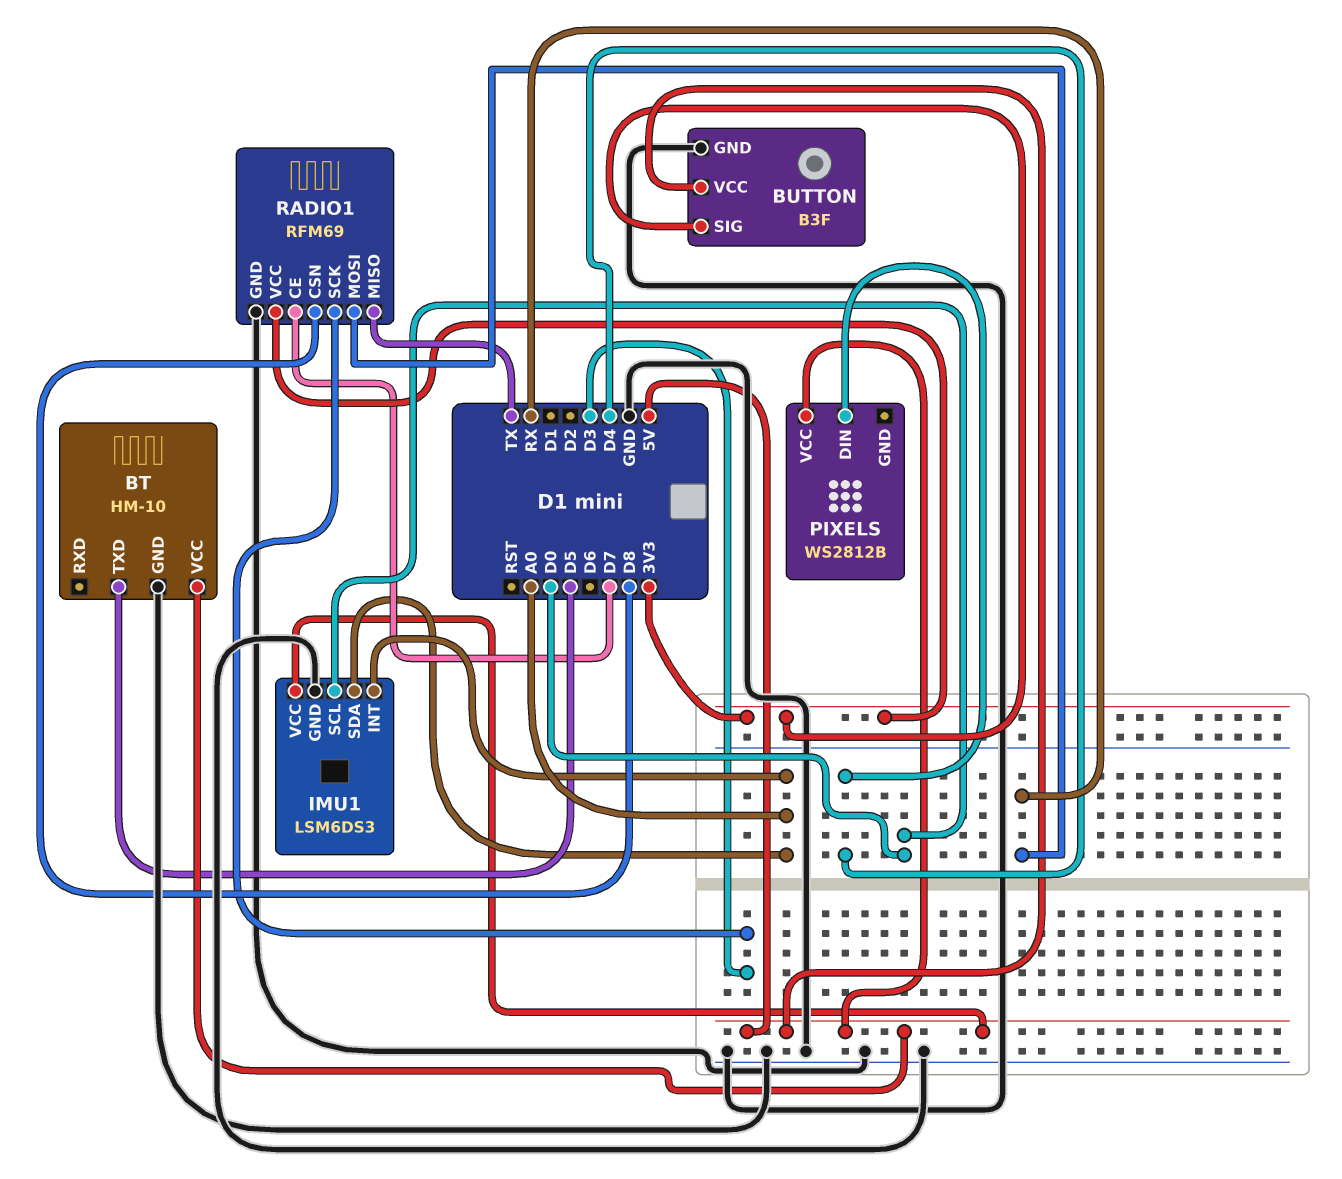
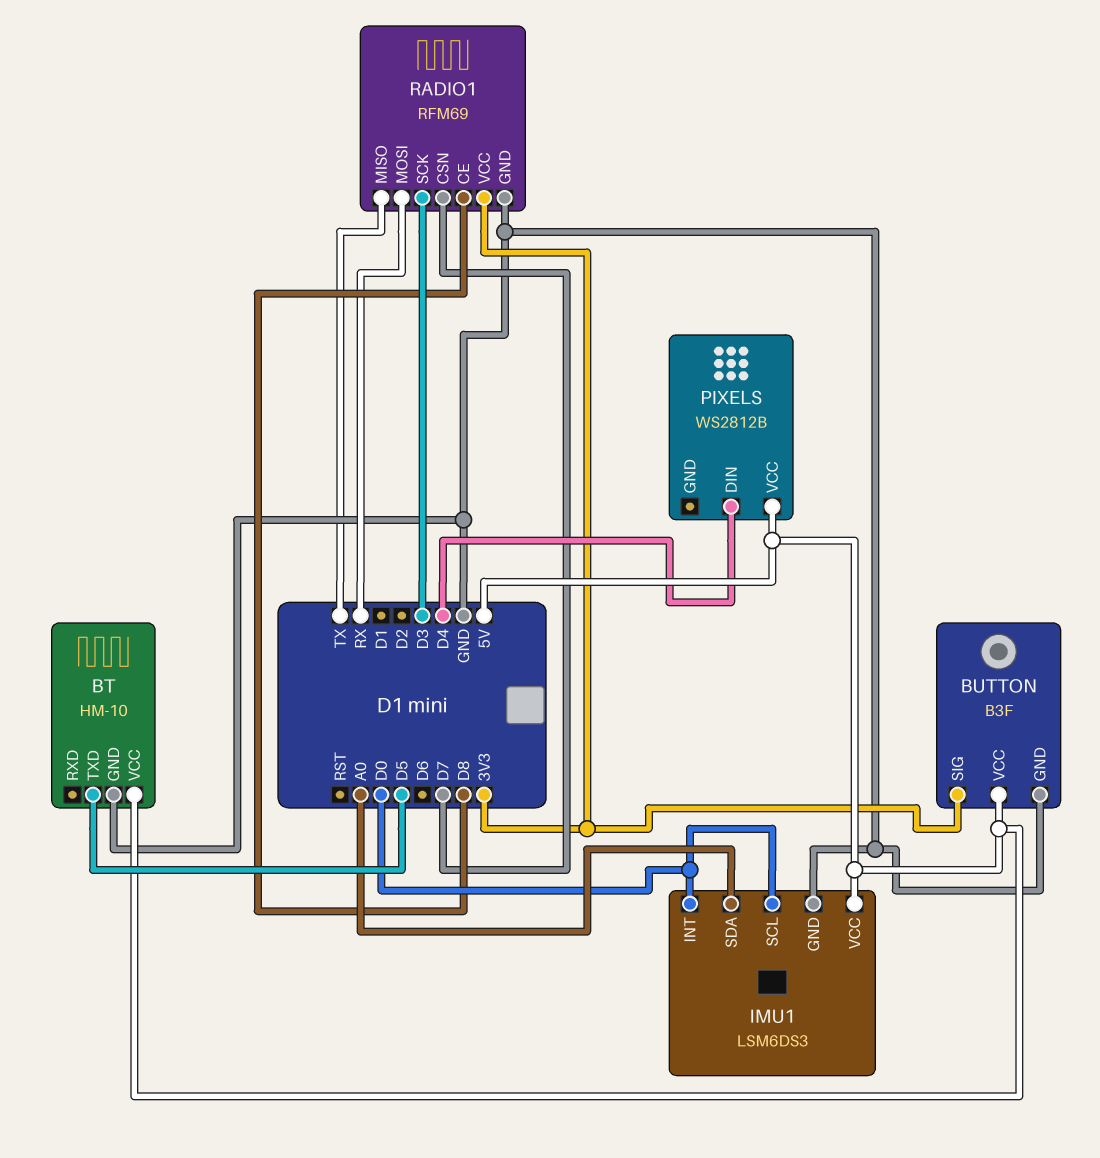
IMU1 pin INT: A0 -> D0
RADIO1 pin CE: D7 -> D8
RADIO1 pin CSN: D8 -> D7

